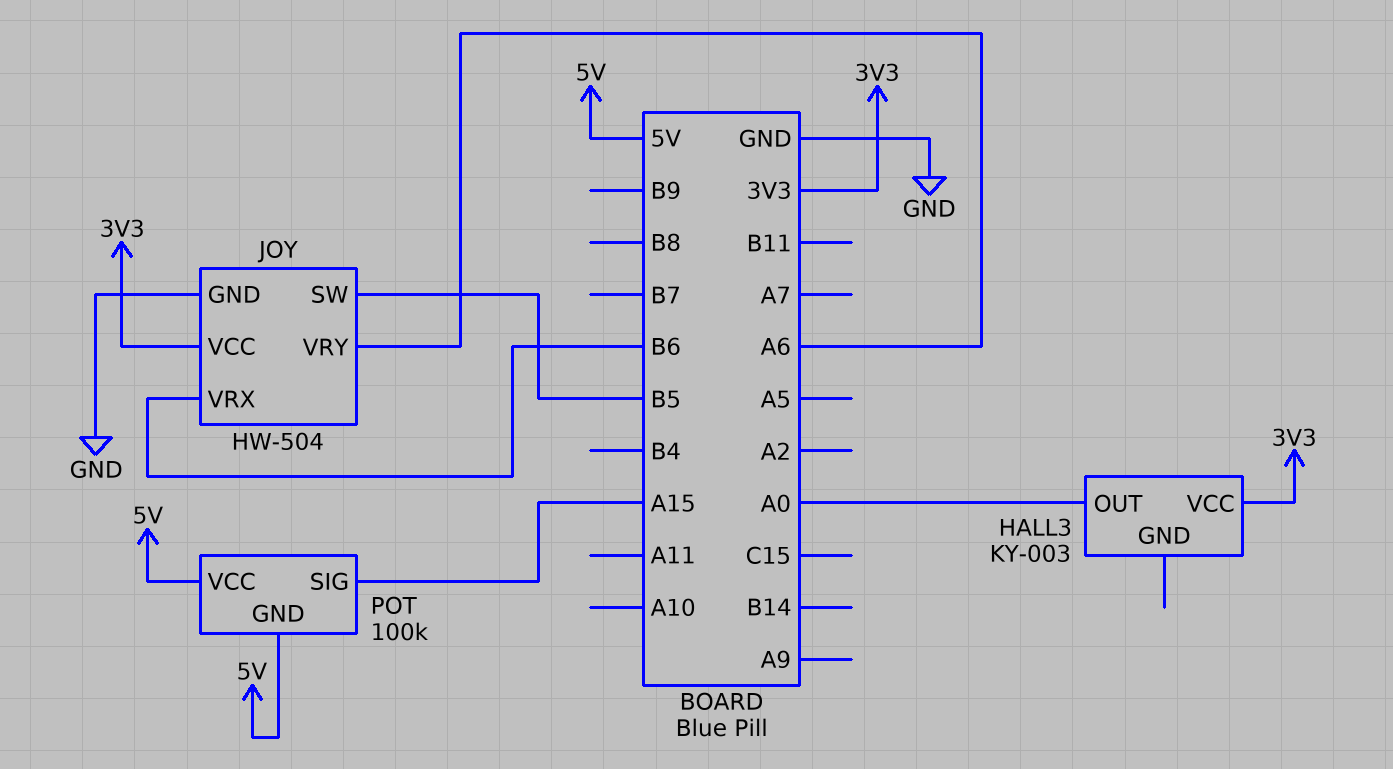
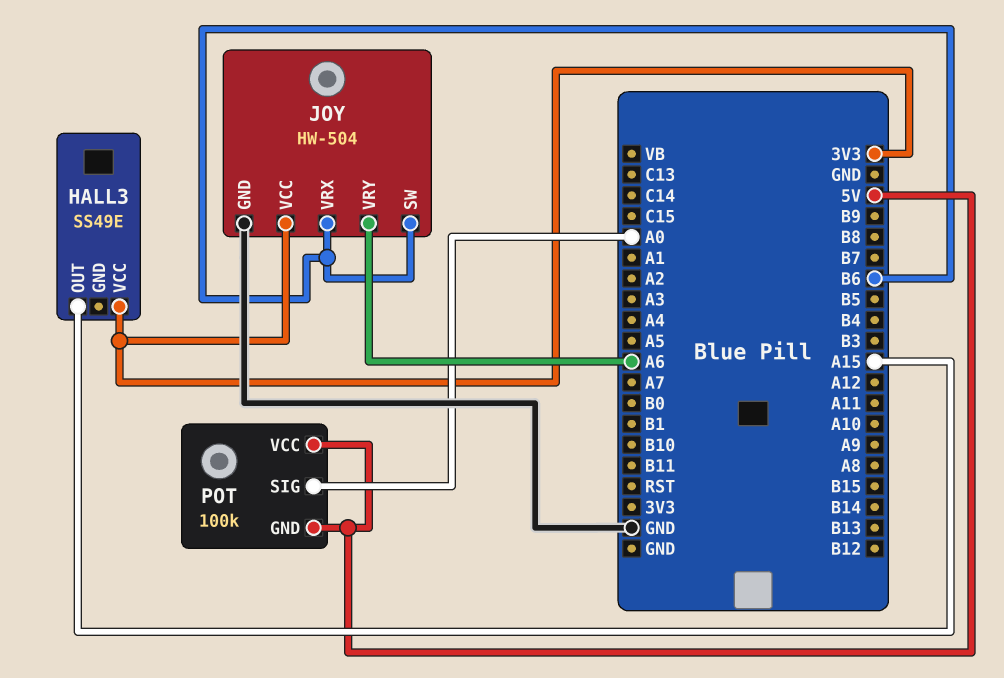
HALL3: KY-003 -> SS49E
HALL3 pin OUT: A0 -> A15
JOY pin SW: B5 -> B6
POT pin SIG: A15 -> A0

